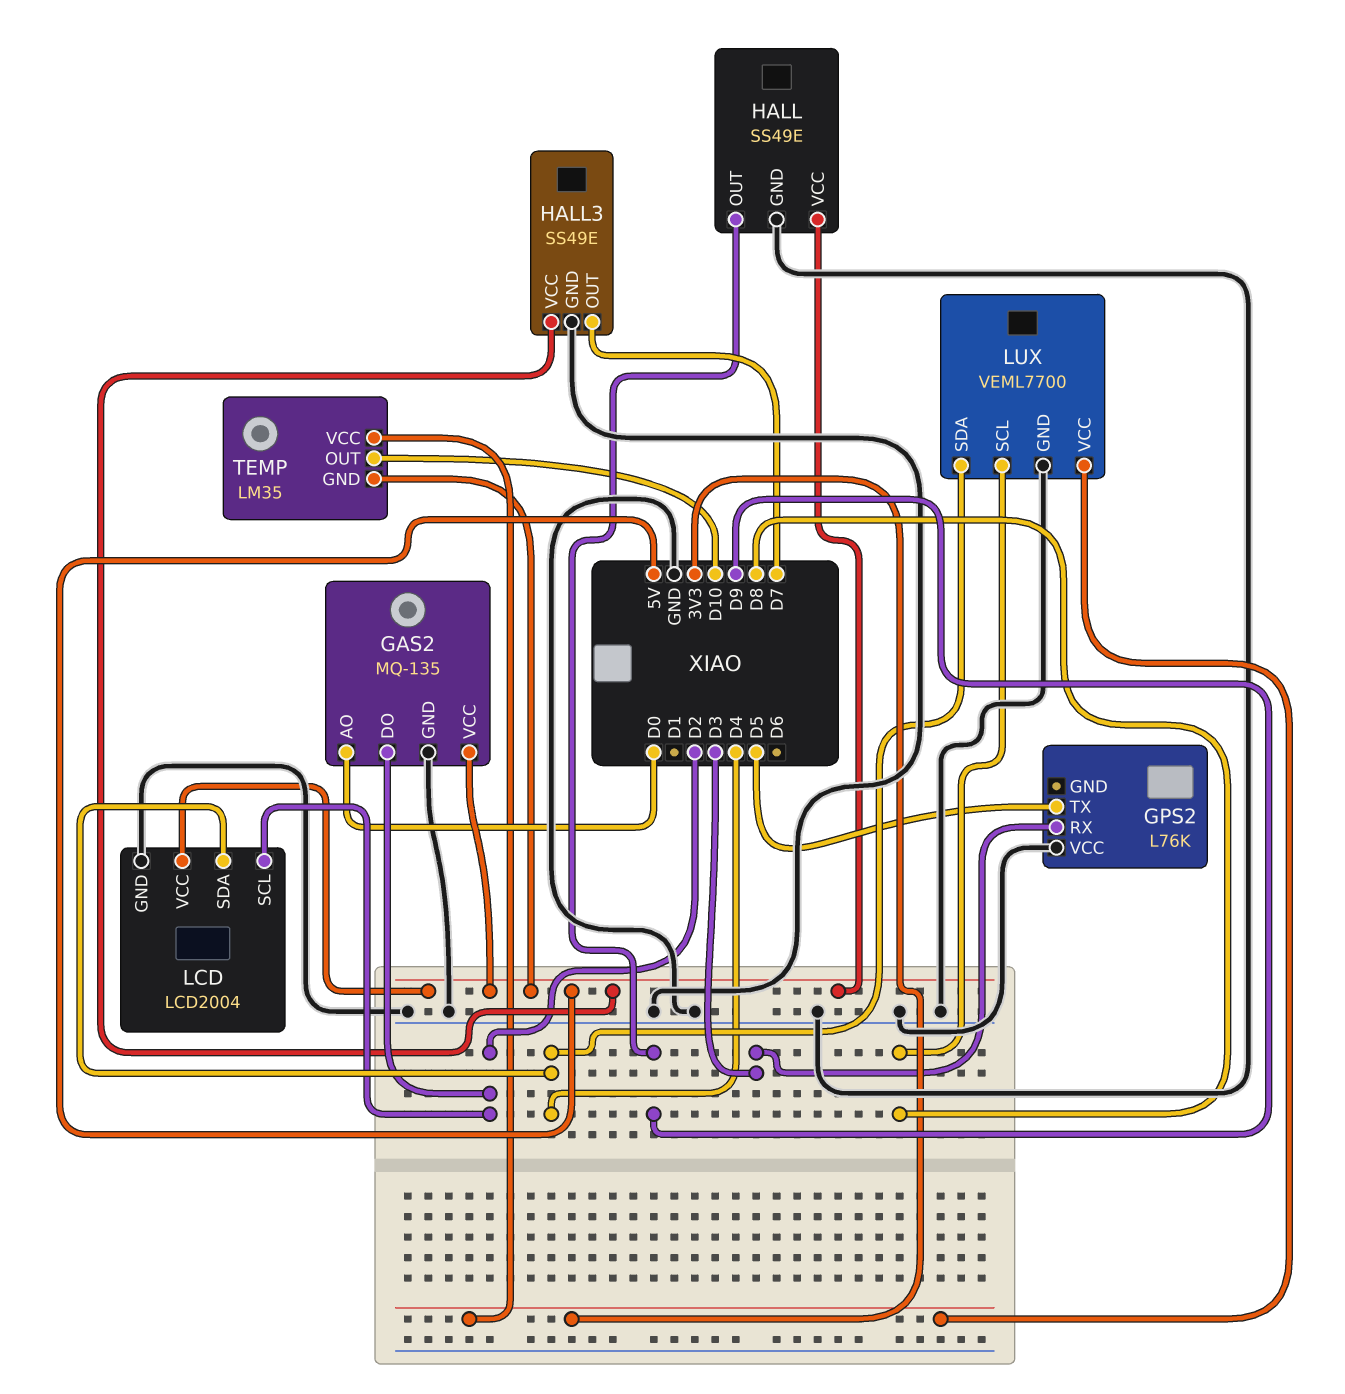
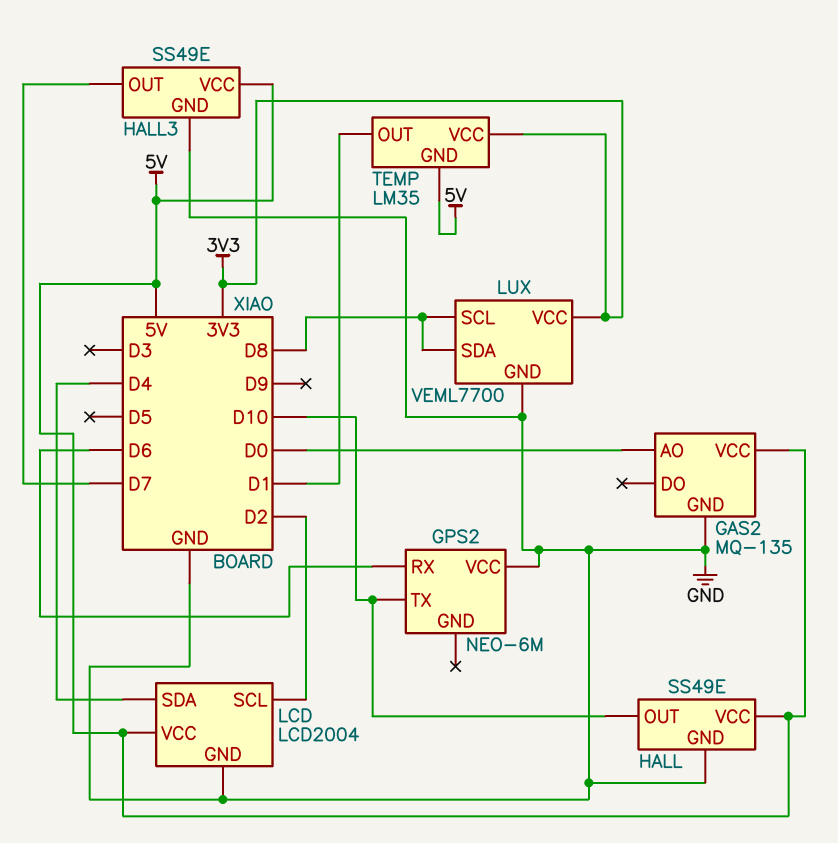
GAS2 pin DO: D2 -> none
GPS2: L76K -> NEO-6M
GPS2 pin RX: D3 -> D6
GPS2 pin TX: D5 -> D10
HALL pin OUT: D9 -> D10
LUX pin SDA: D4 -> D8
TEMP pin OUT: D10 -> D1

